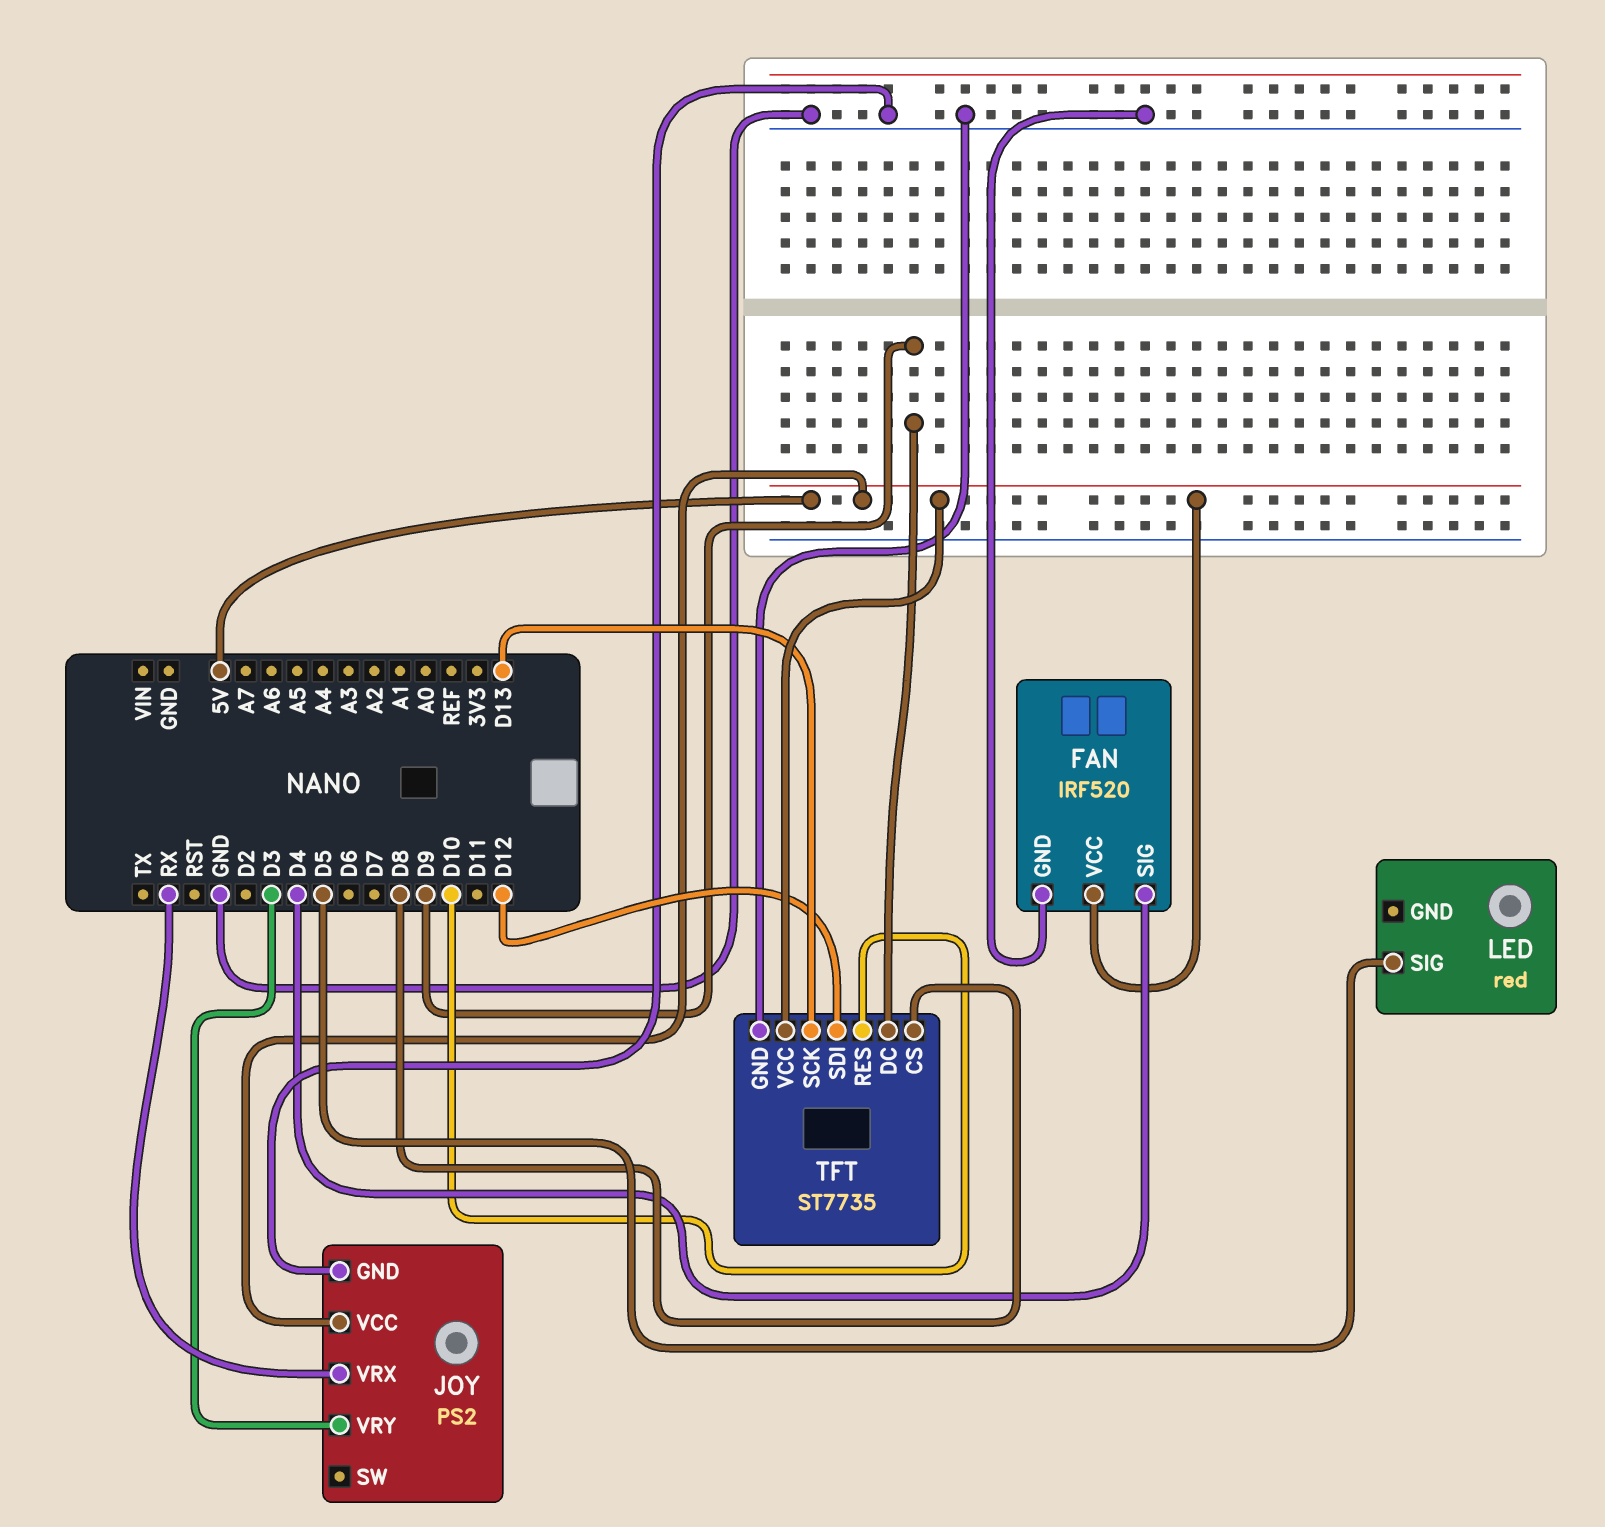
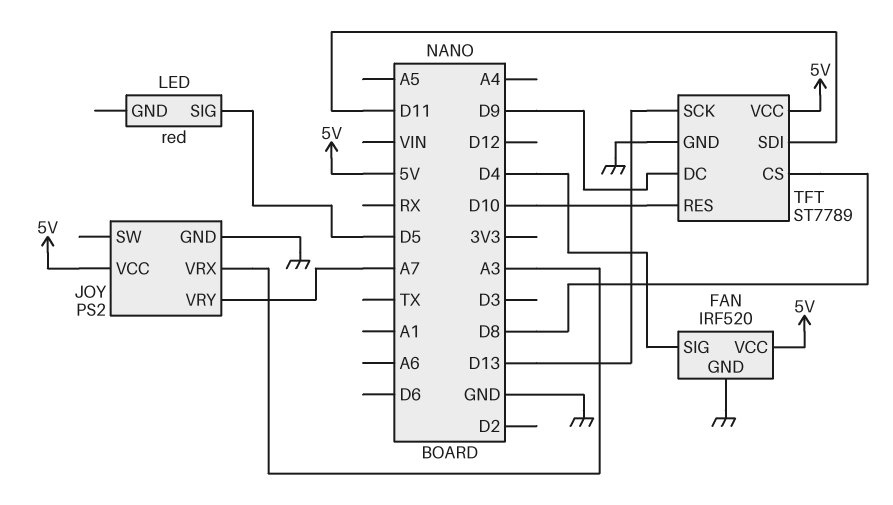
JOY pin VRX: RX -> A3
JOY pin VRY: D3 -> A7
TFT: ST7735 -> ST7789
TFT pin SDI: D12 -> D11

